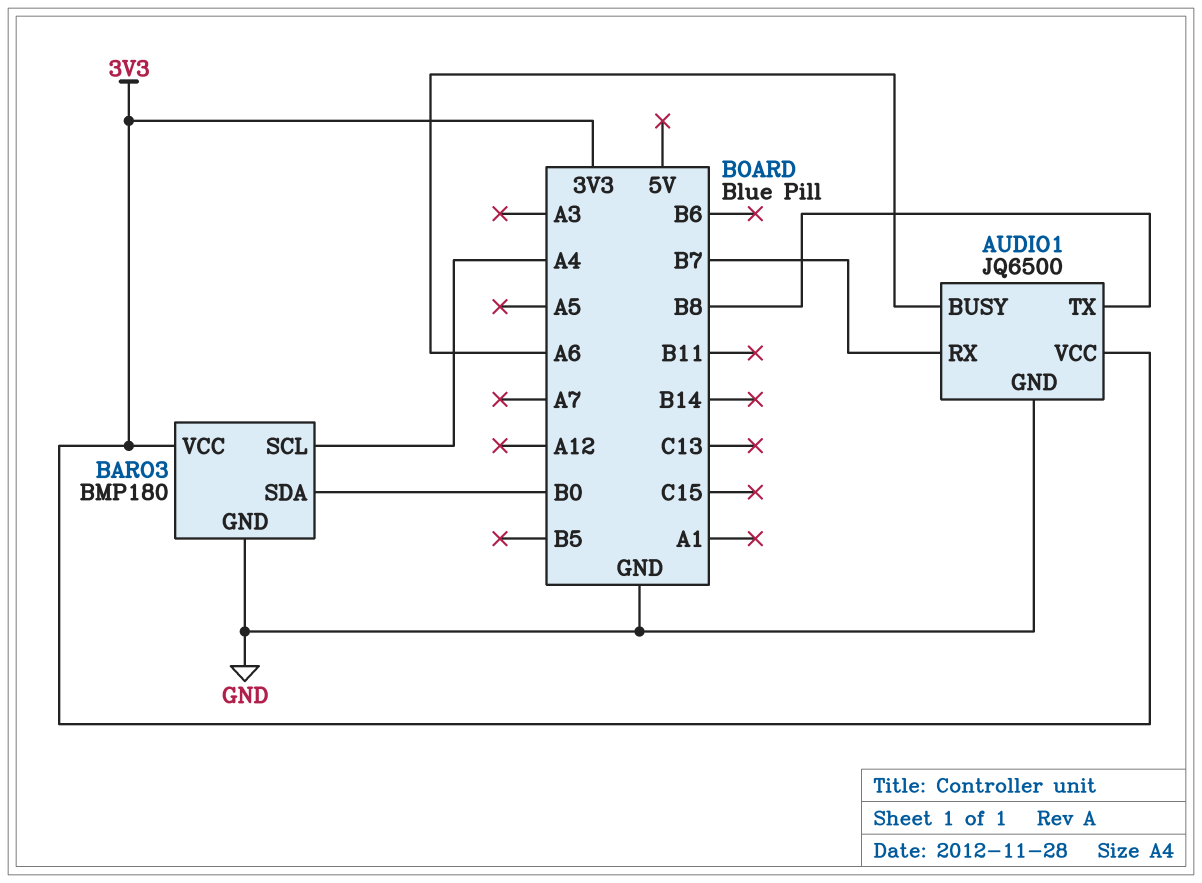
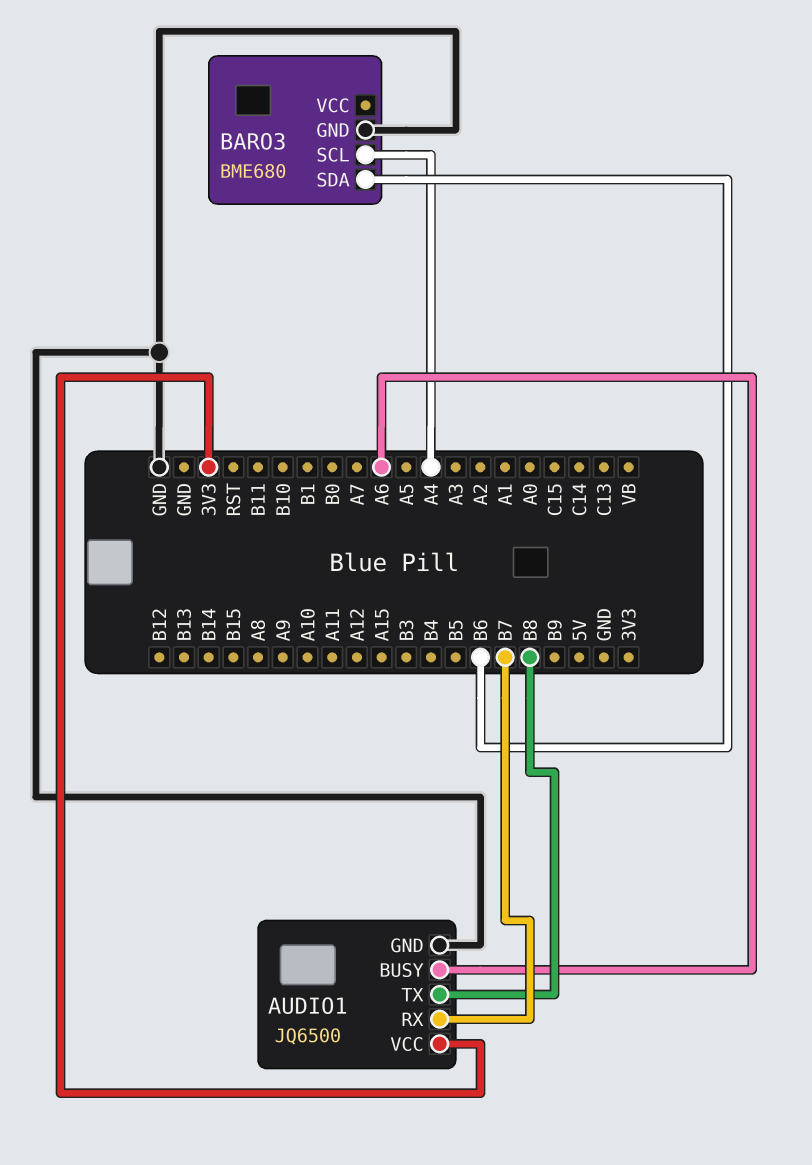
BARO3: BMP180 -> BME680
BARO3 pin SDA: B0 -> B6
BARO3 pin VCC: 3V3 -> none

